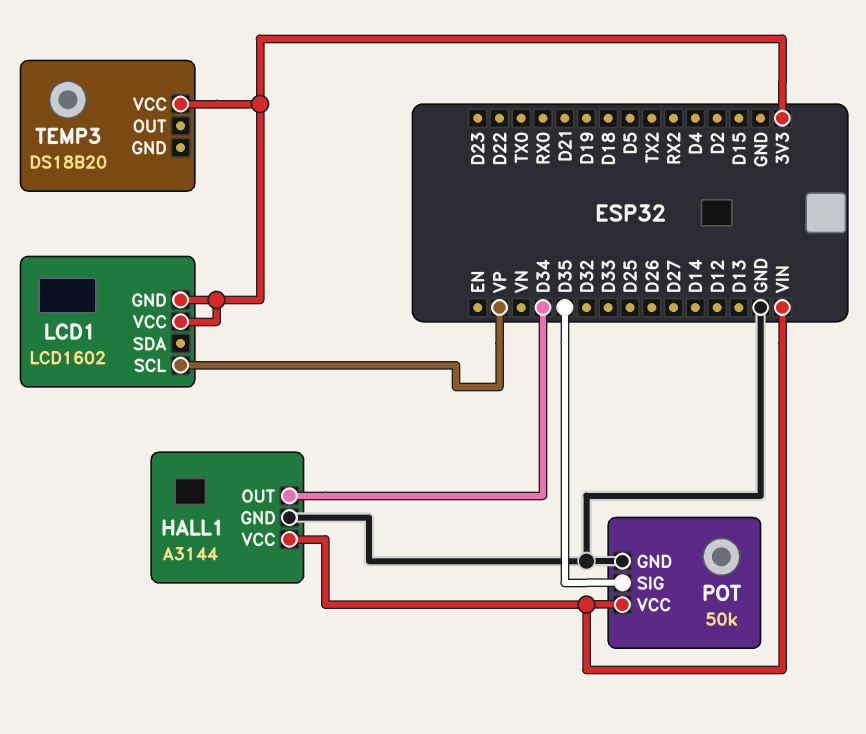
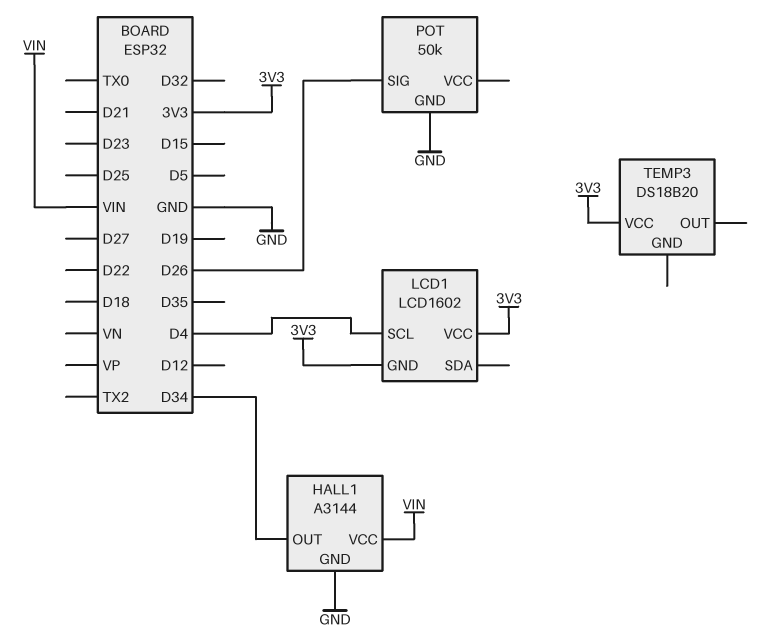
LCD1 pin SCL: VP -> D4
POT pin SIG: D35 -> D26
POT pin VCC: VIN -> none

